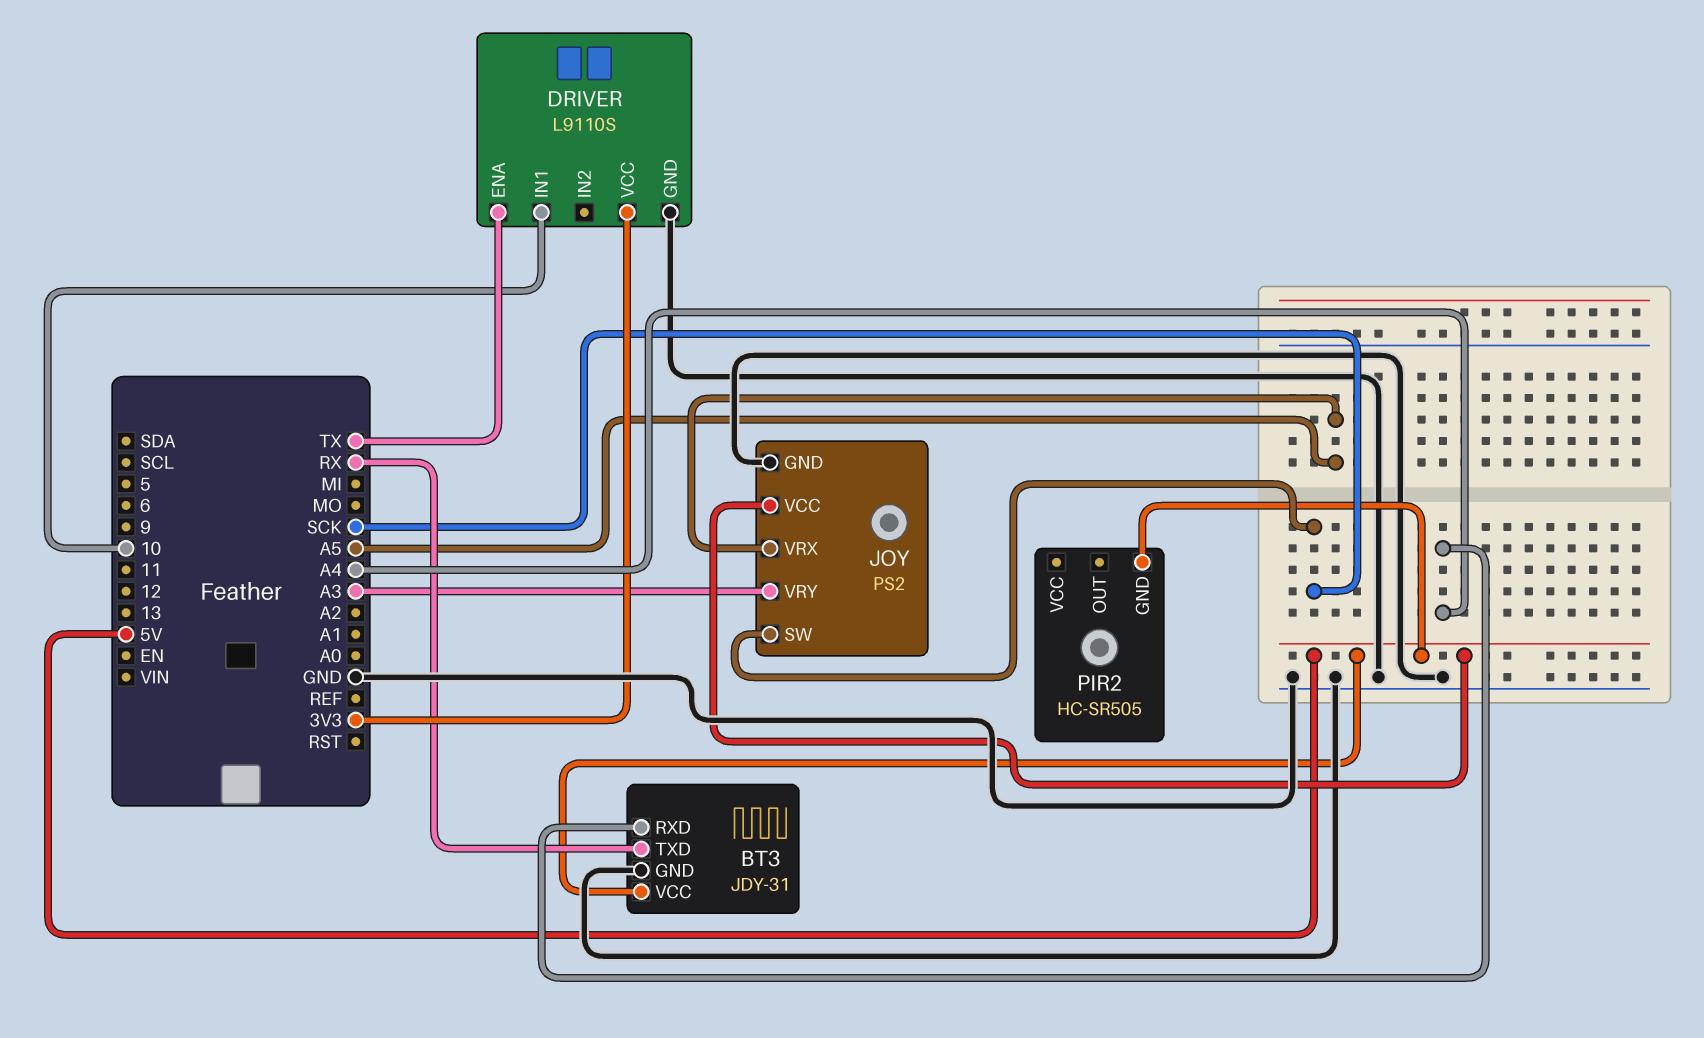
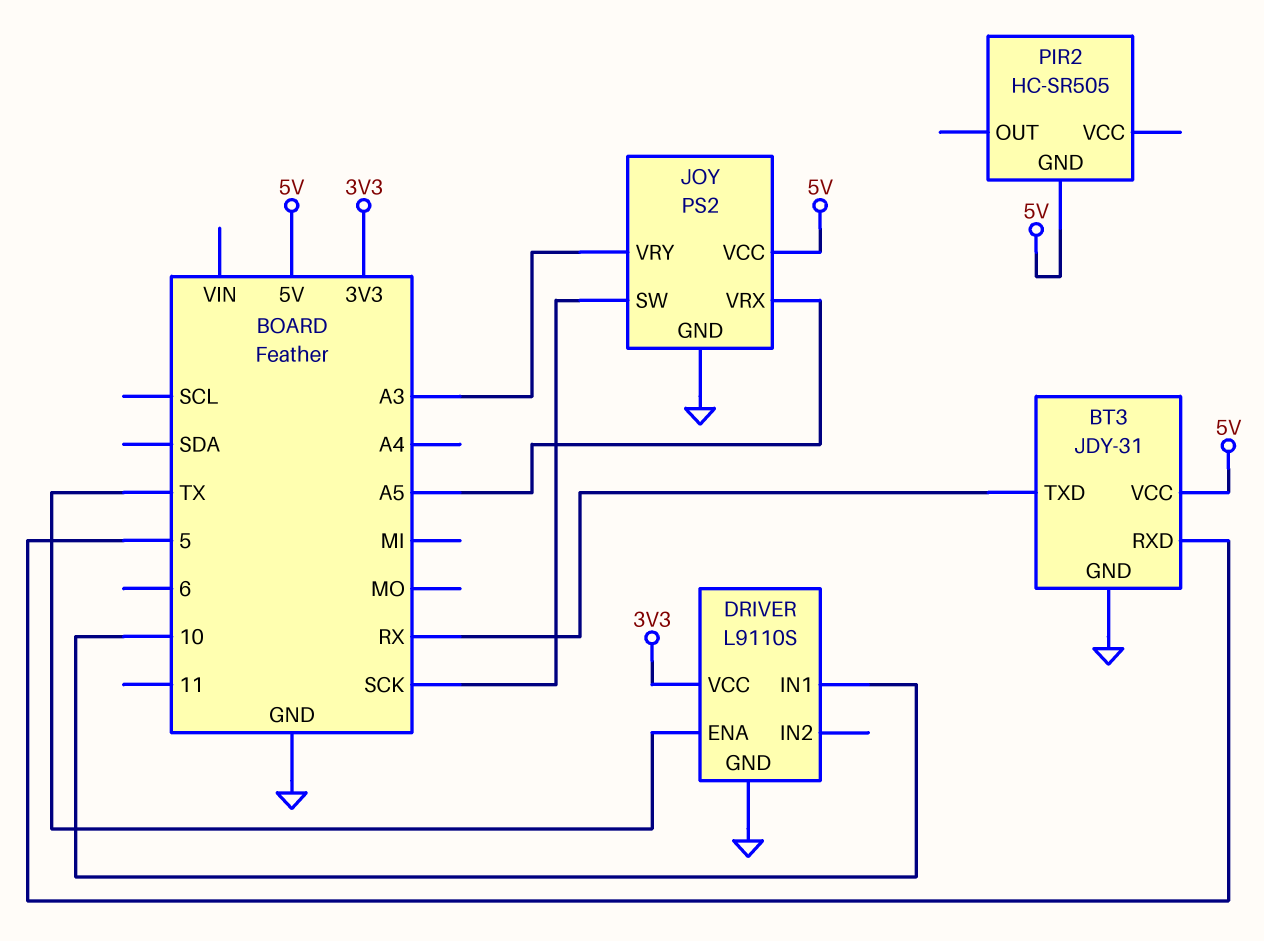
BT3 pin RXD: A4 -> 5

